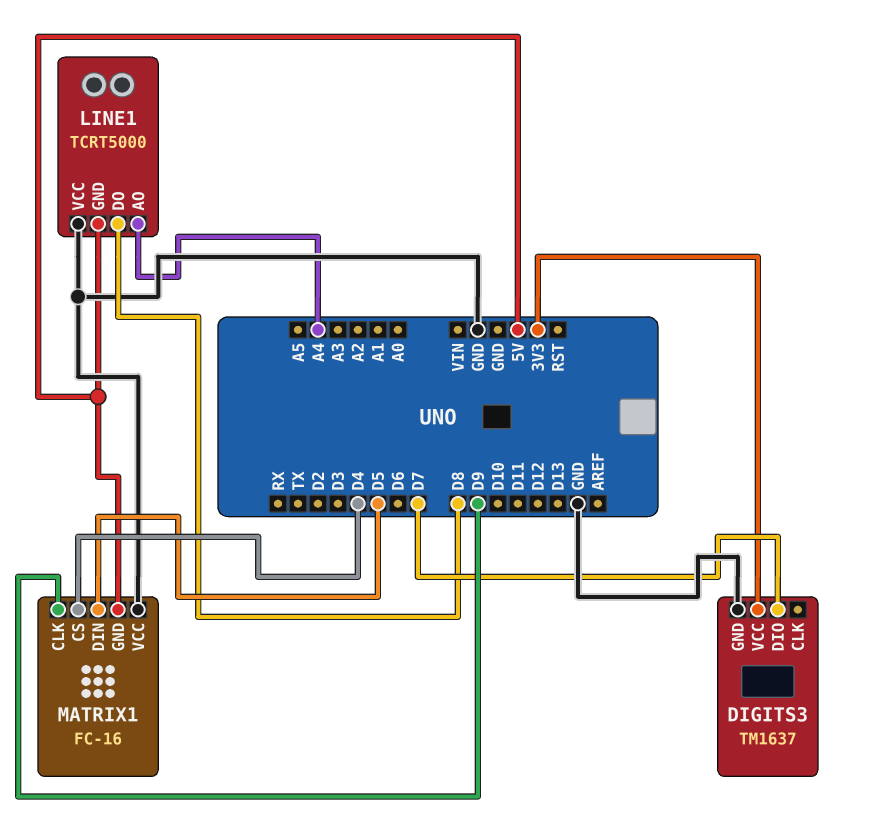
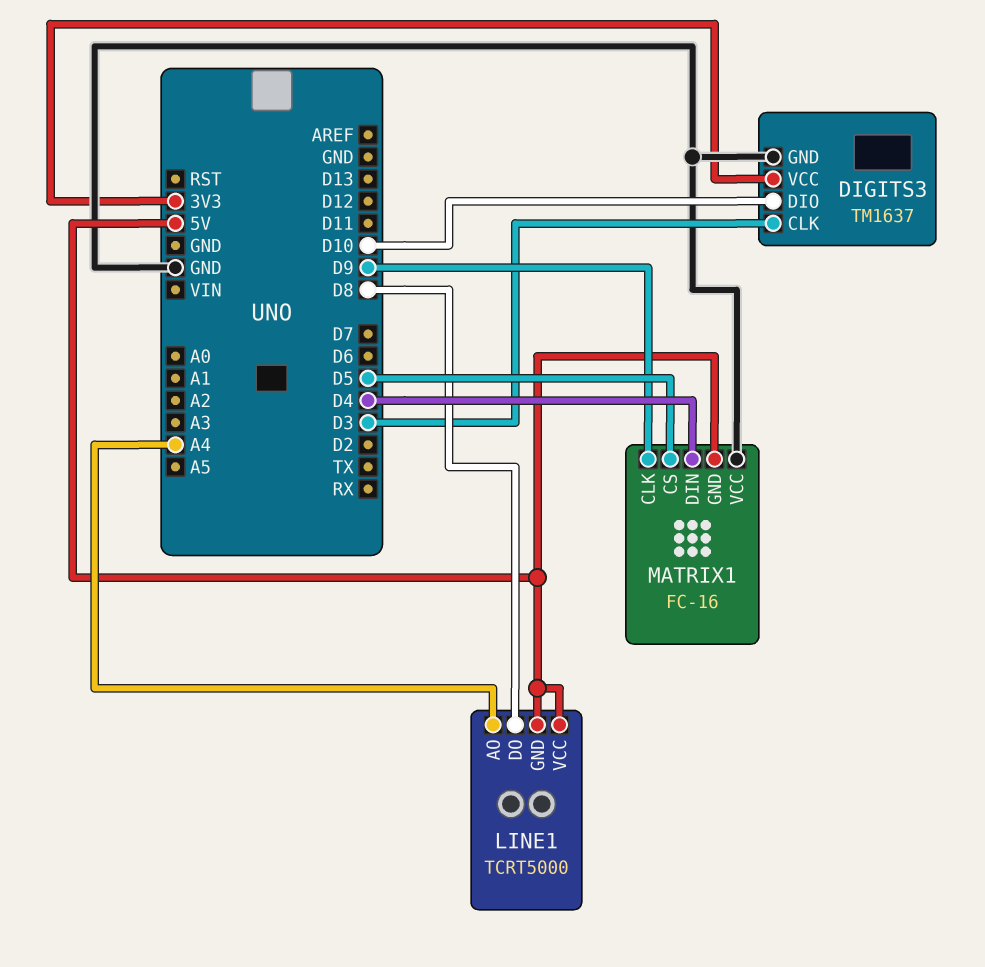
DIGITS3 pin CLK: none -> D3
DIGITS3 pin DIO: D7 -> D10
LINE1 pin VCC: GND -> 5V
MATRIX1 pin CS: D4 -> D5
MATRIX1 pin DIN: D5 -> D4

